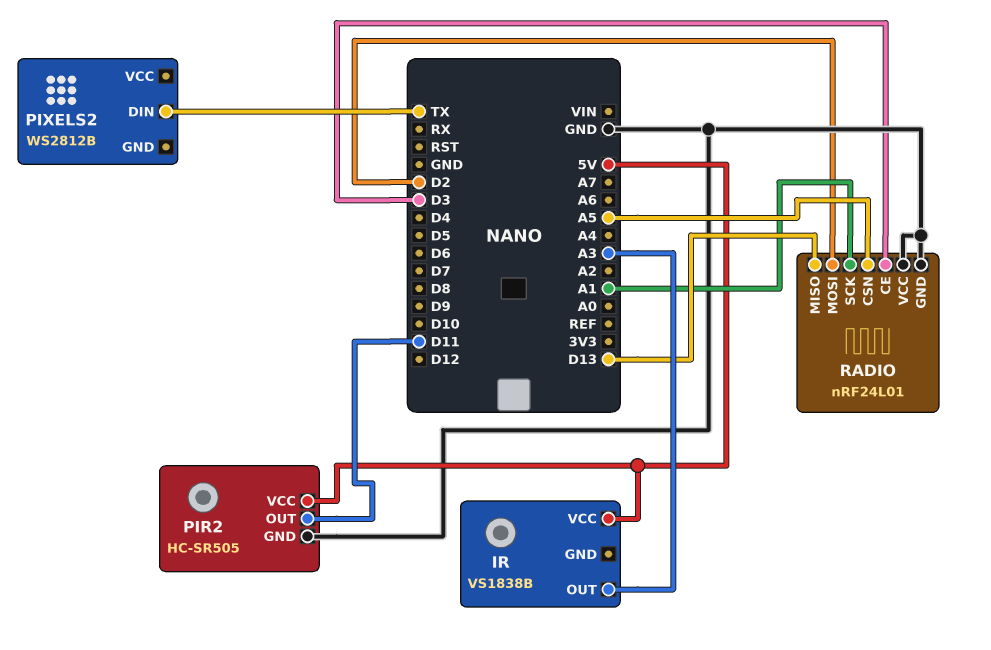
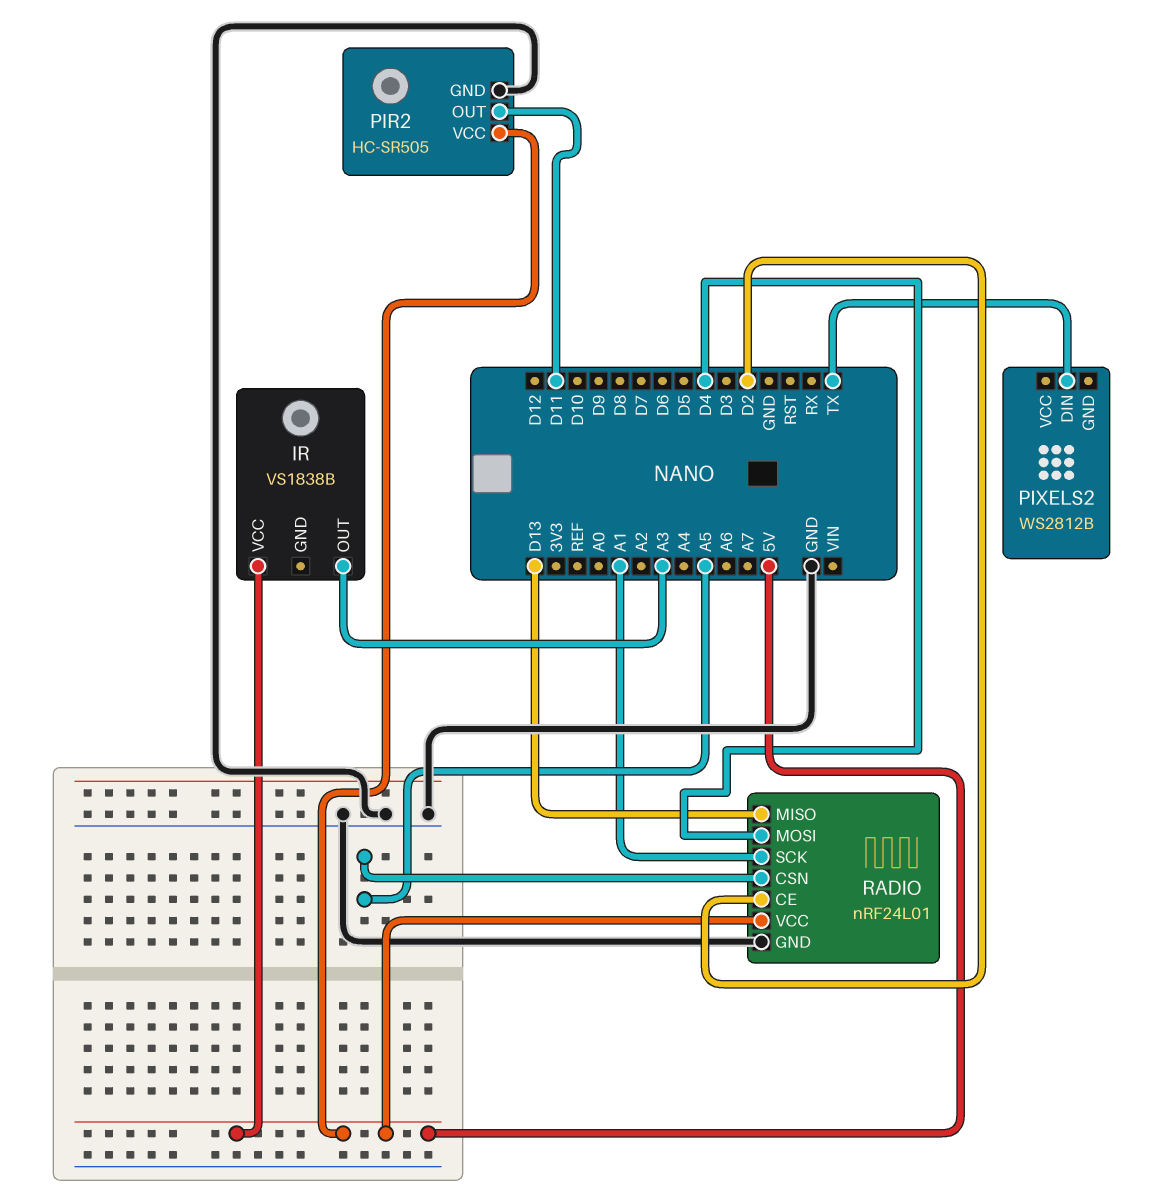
RADIO pin CE: D3 -> D2
RADIO pin MOSI: D2 -> D4
RADIO pin VCC: GND -> 5V

